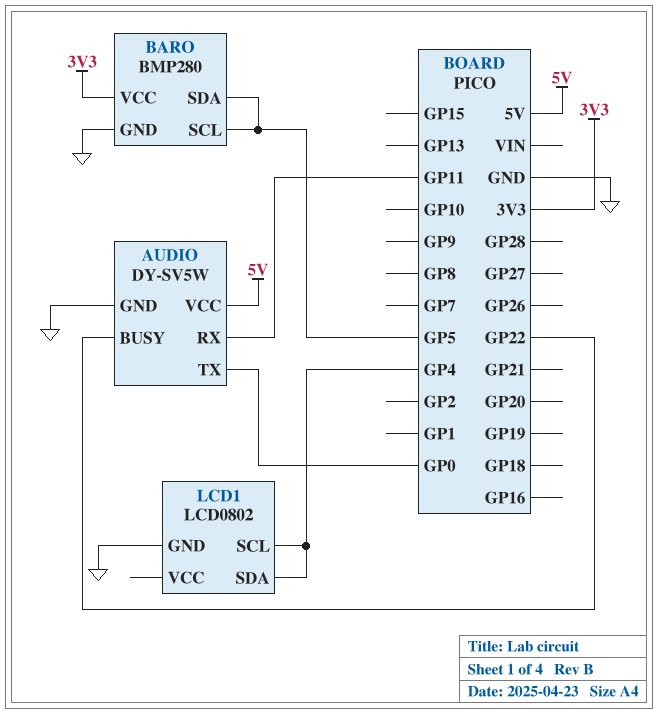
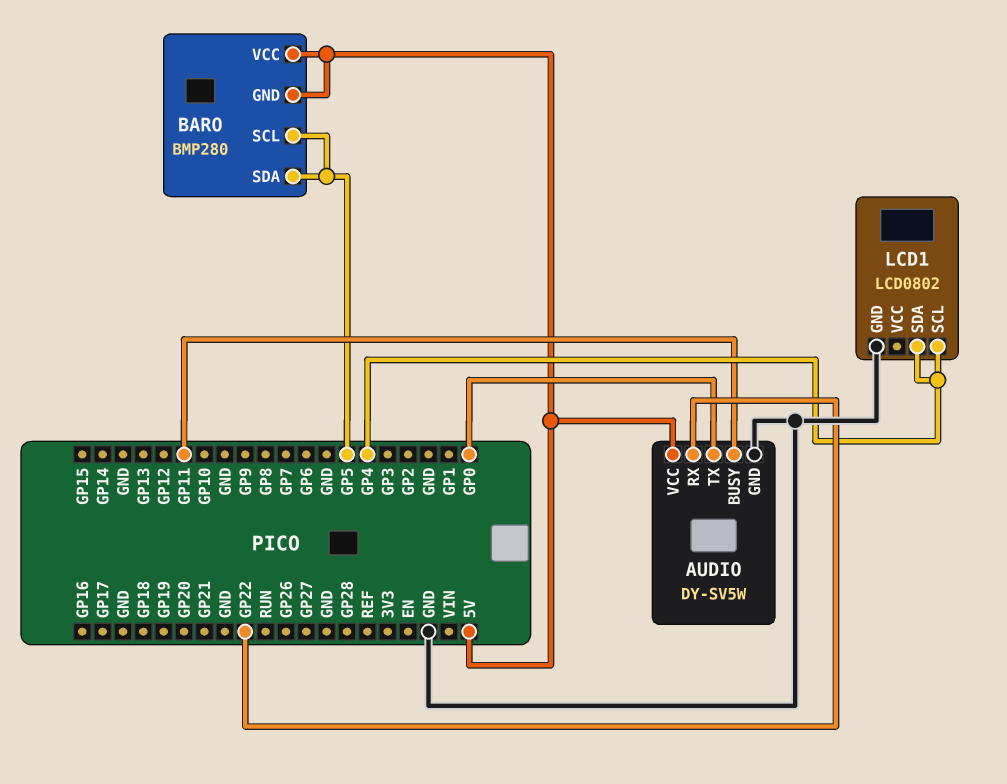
AUDIO pin BUSY: GP22 -> GP11
AUDIO pin RX: GP11 -> GP22
BARO pin GND: GND -> 5V
BARO pin VCC: 3V3 -> 5V

